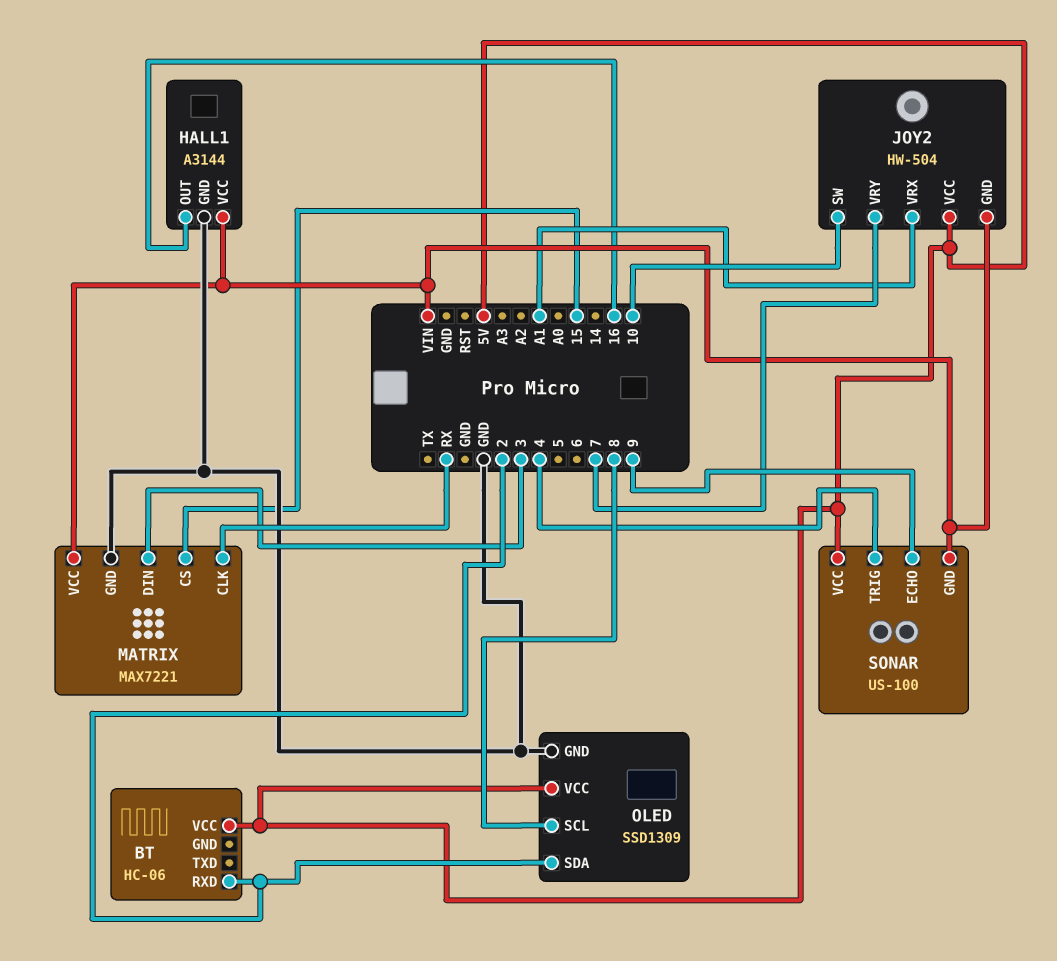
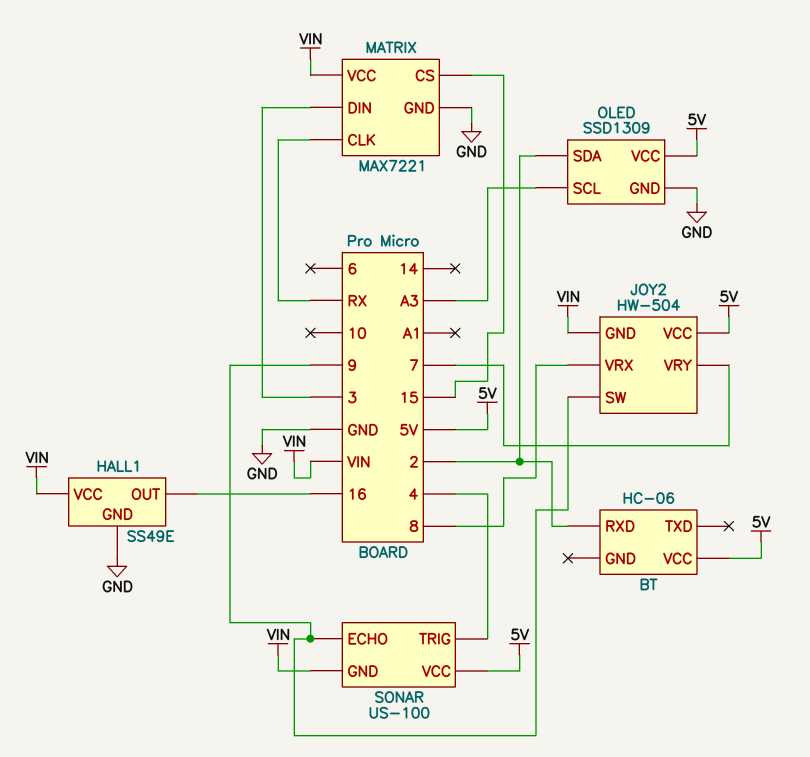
HALL1: A3144 -> SS49E
JOY2 pin SW: 10 -> 9
JOY2 pin VRX: A1 -> 8
OLED pin SCL: 8 -> A3

